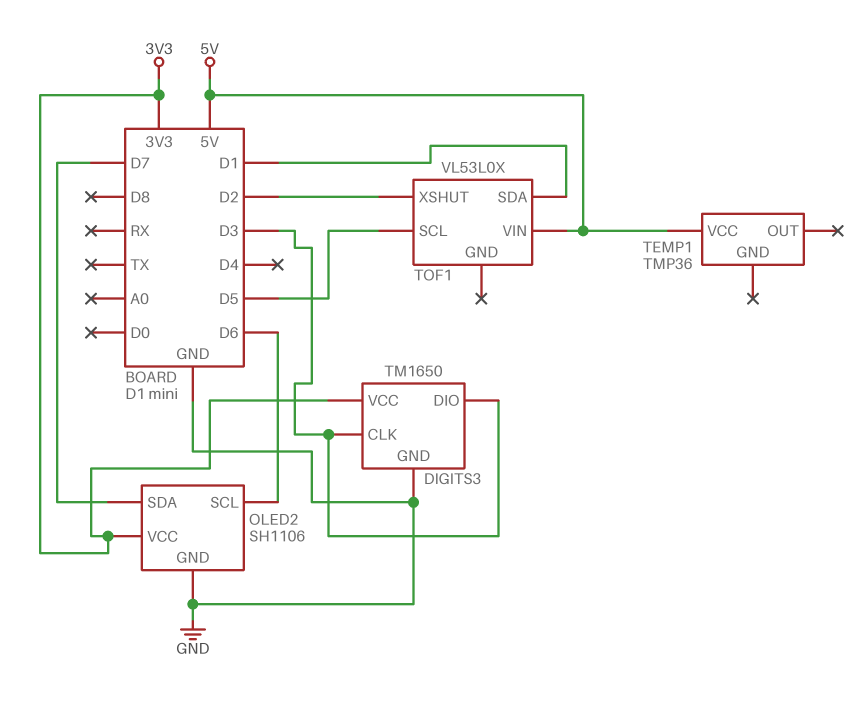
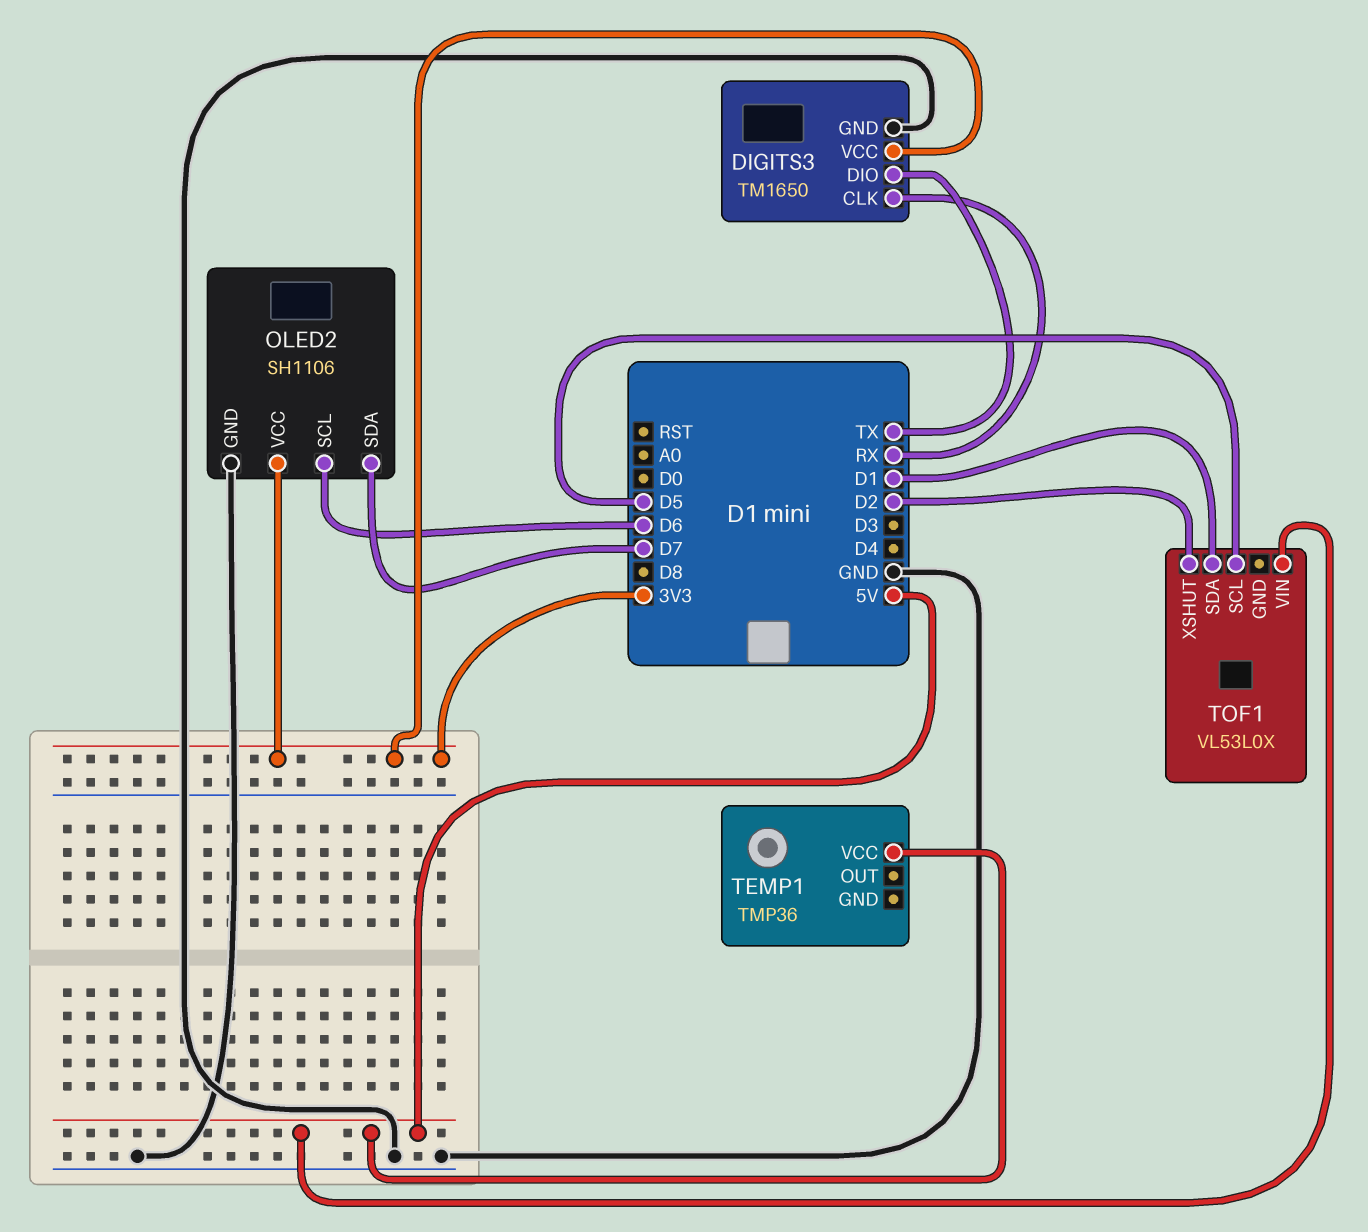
DIGITS3 pin CLK: D3 -> RX
DIGITS3 pin DIO: D3 -> TX

